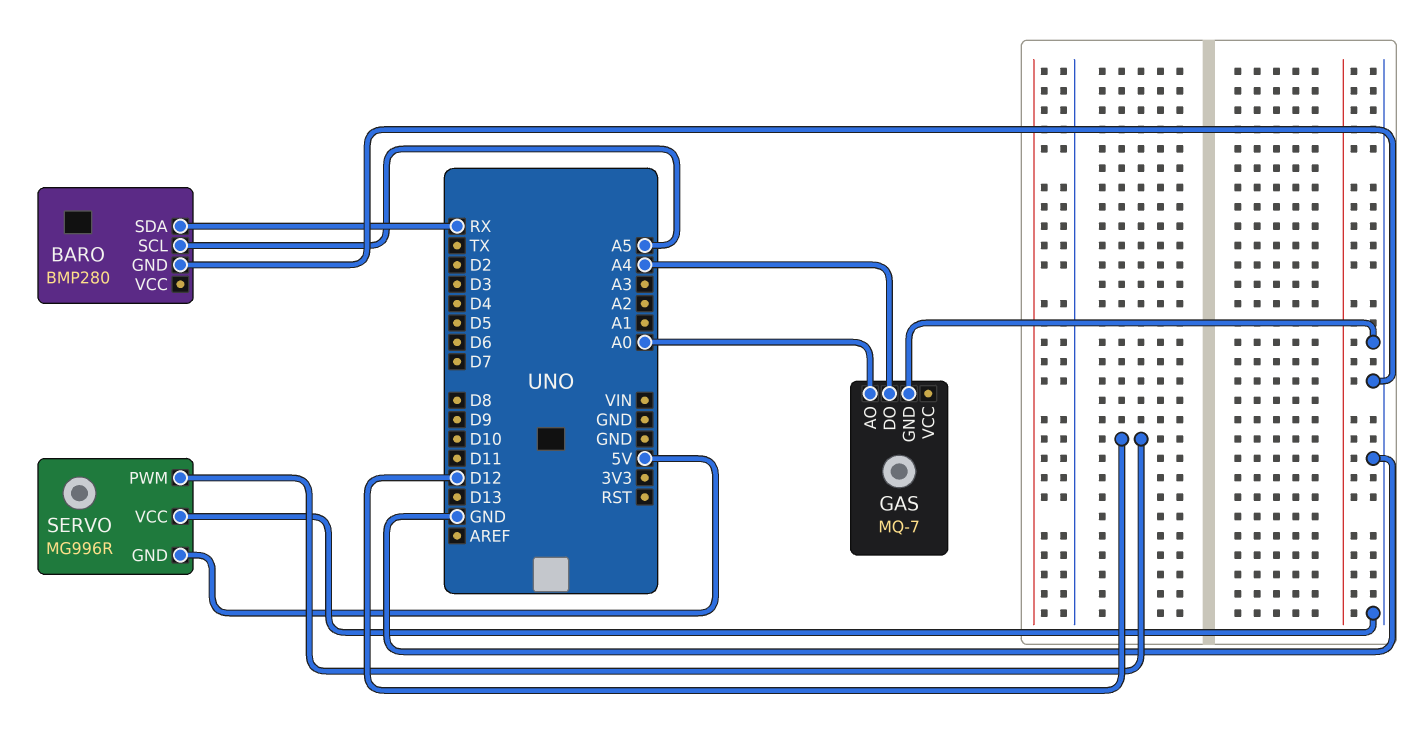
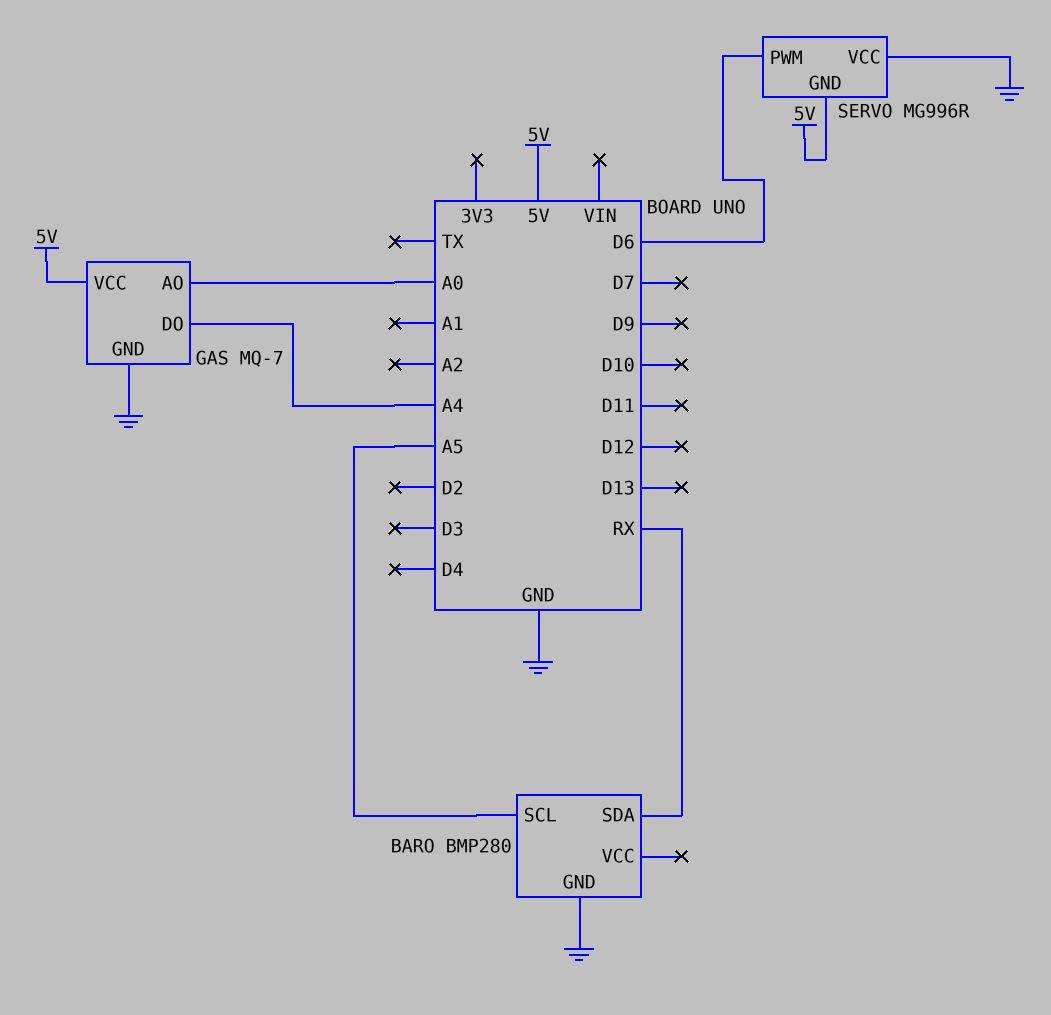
GAS pin VCC: none -> 5V
SERVO pin PWM: D12 -> D6

